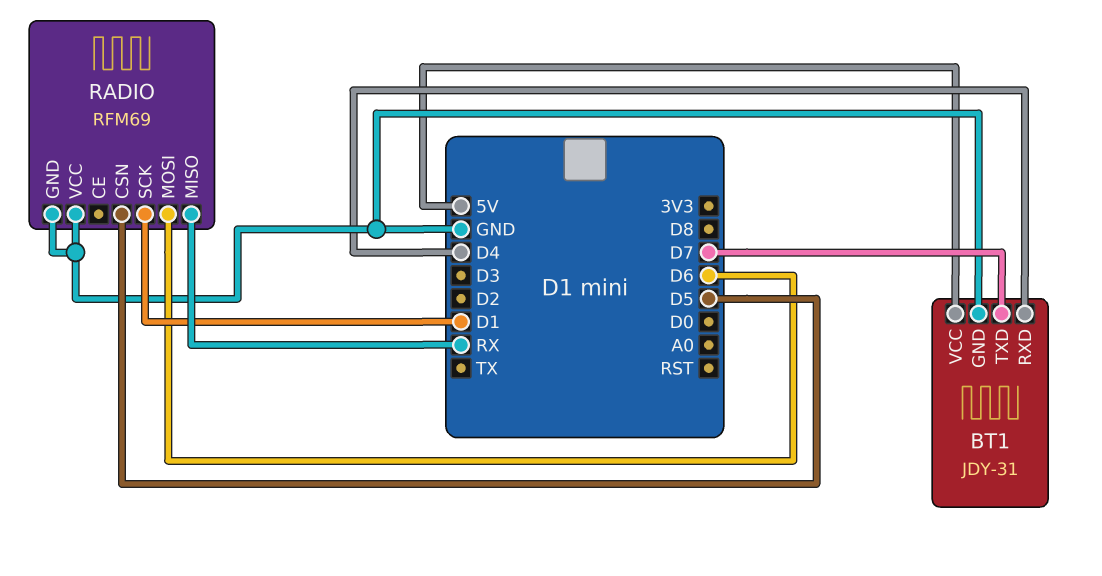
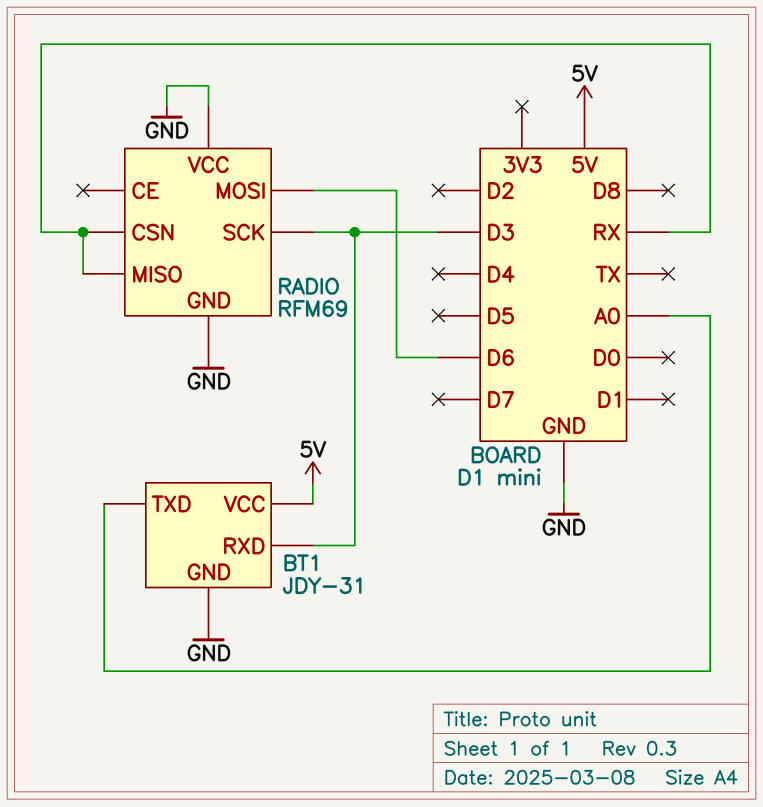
BT1 pin RXD: D4 -> D3
BT1 pin TXD: D7 -> A0
RADIO pin CSN: D5 -> RX
RADIO pin SCK: D1 -> D3

